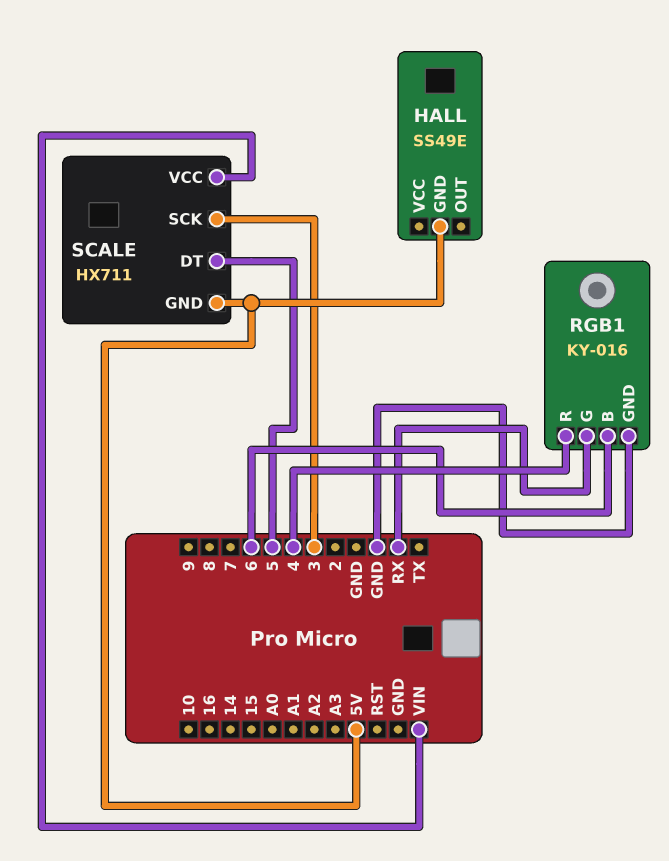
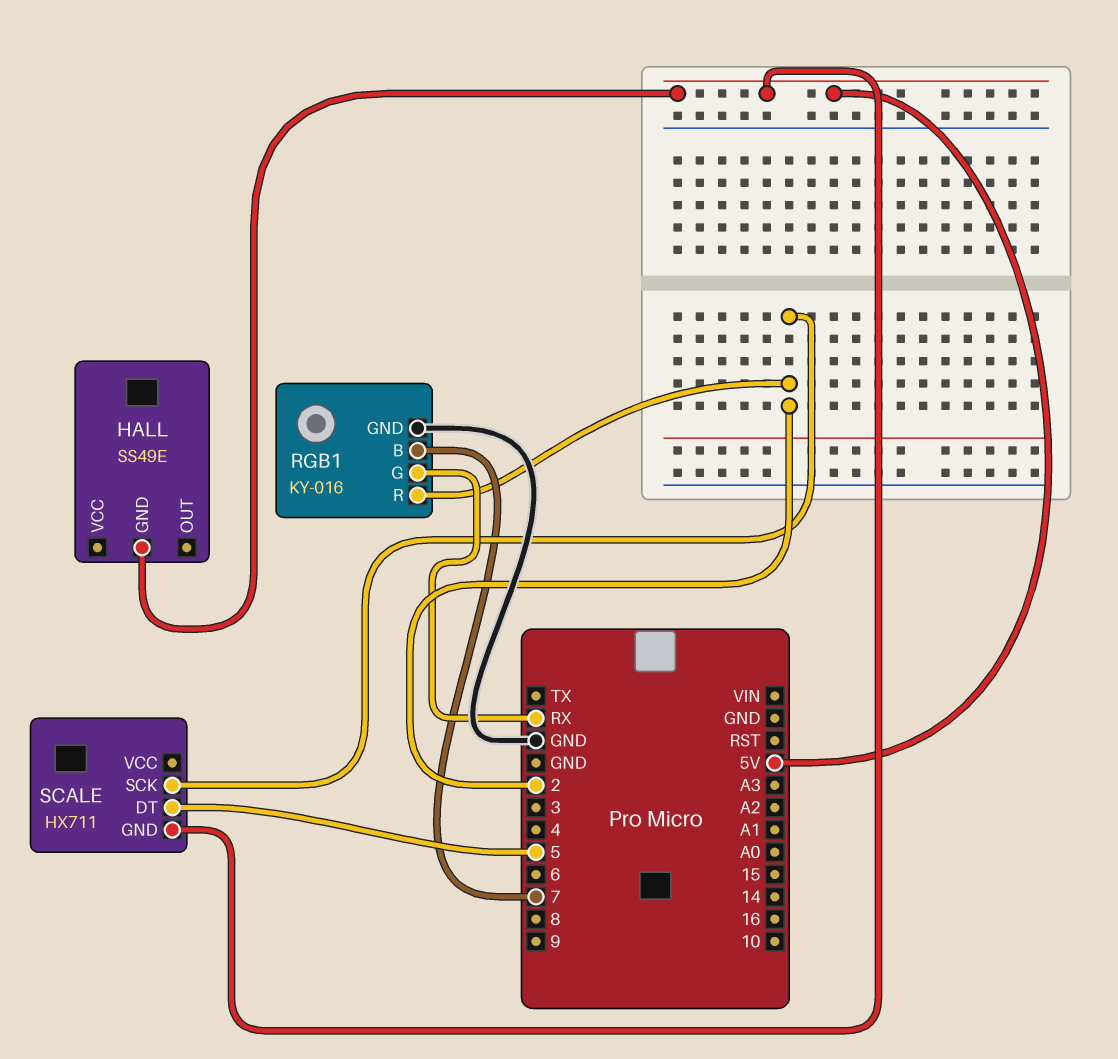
RGB1 pin B: 6 -> 7
RGB1 pin R: 4 -> 2
SCALE pin SCK: 3 -> 2
SCALE pin VCC: VIN -> none

